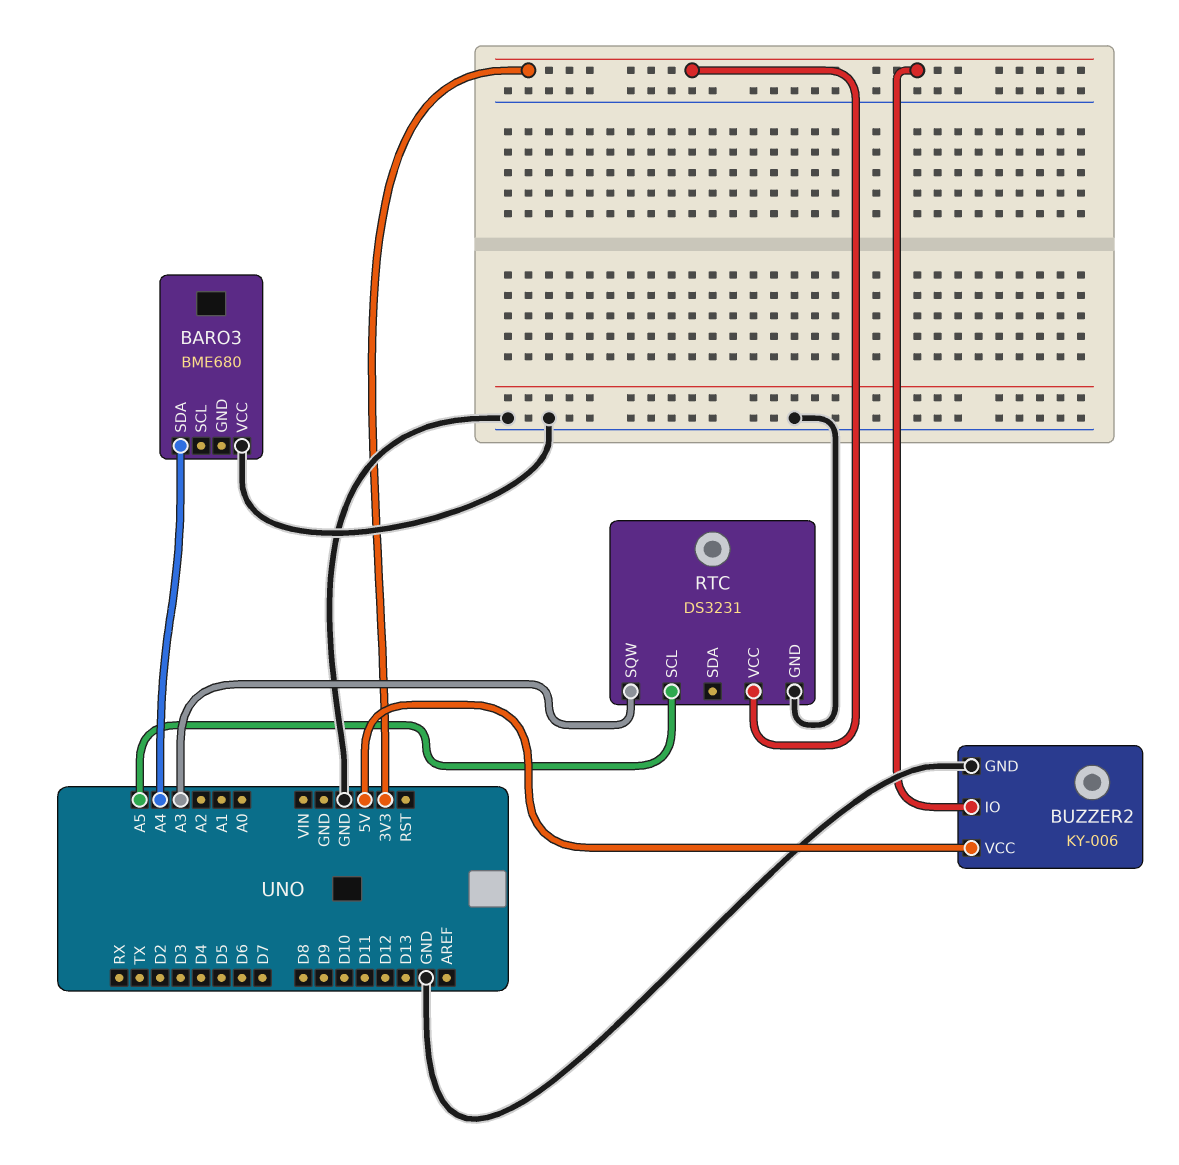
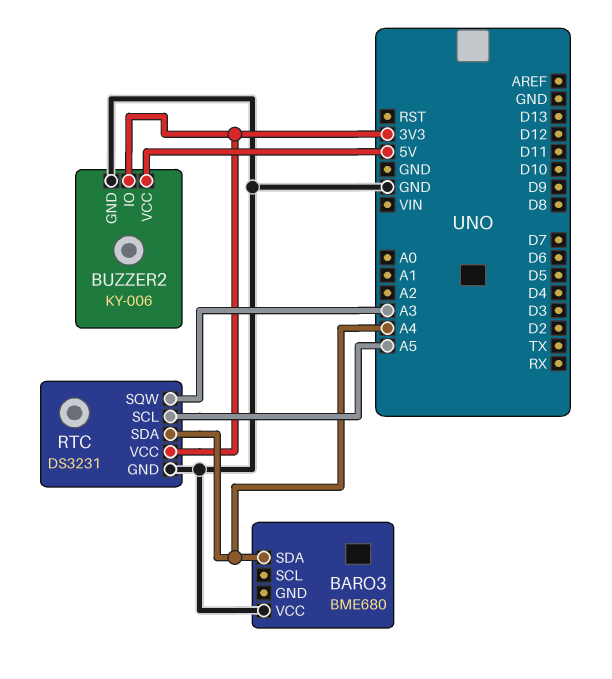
RTC pin SDA: none -> A4

